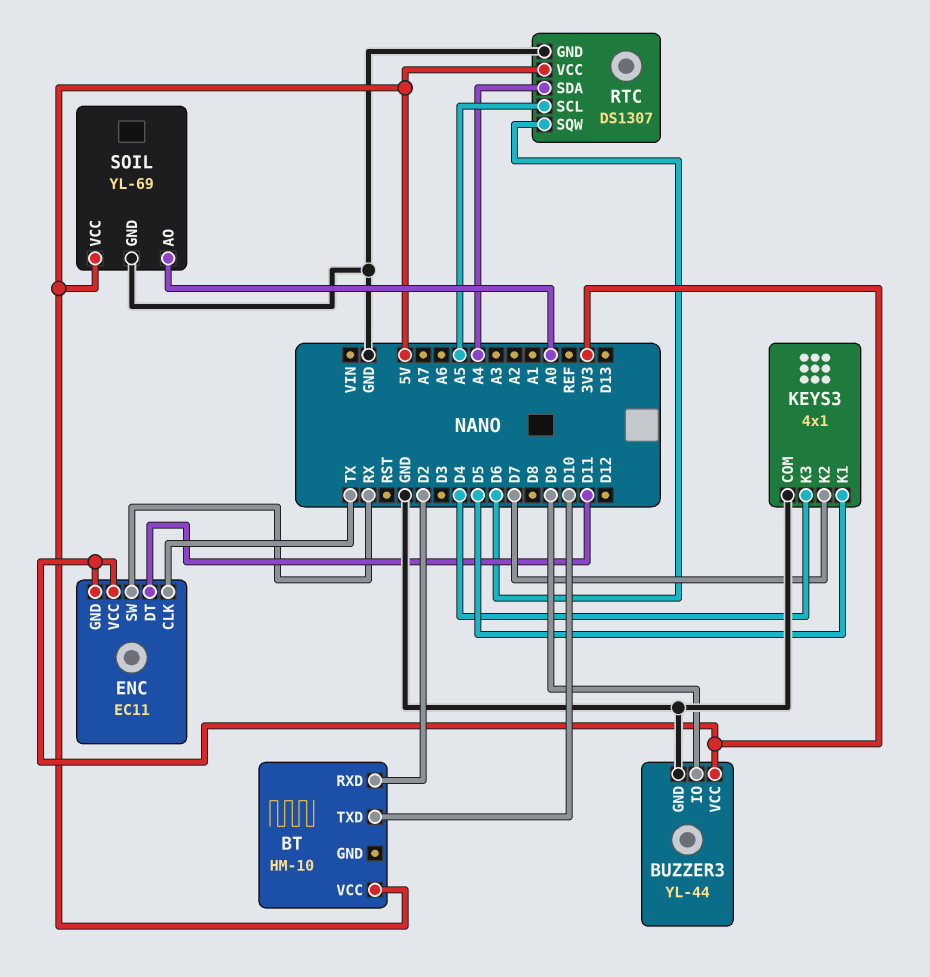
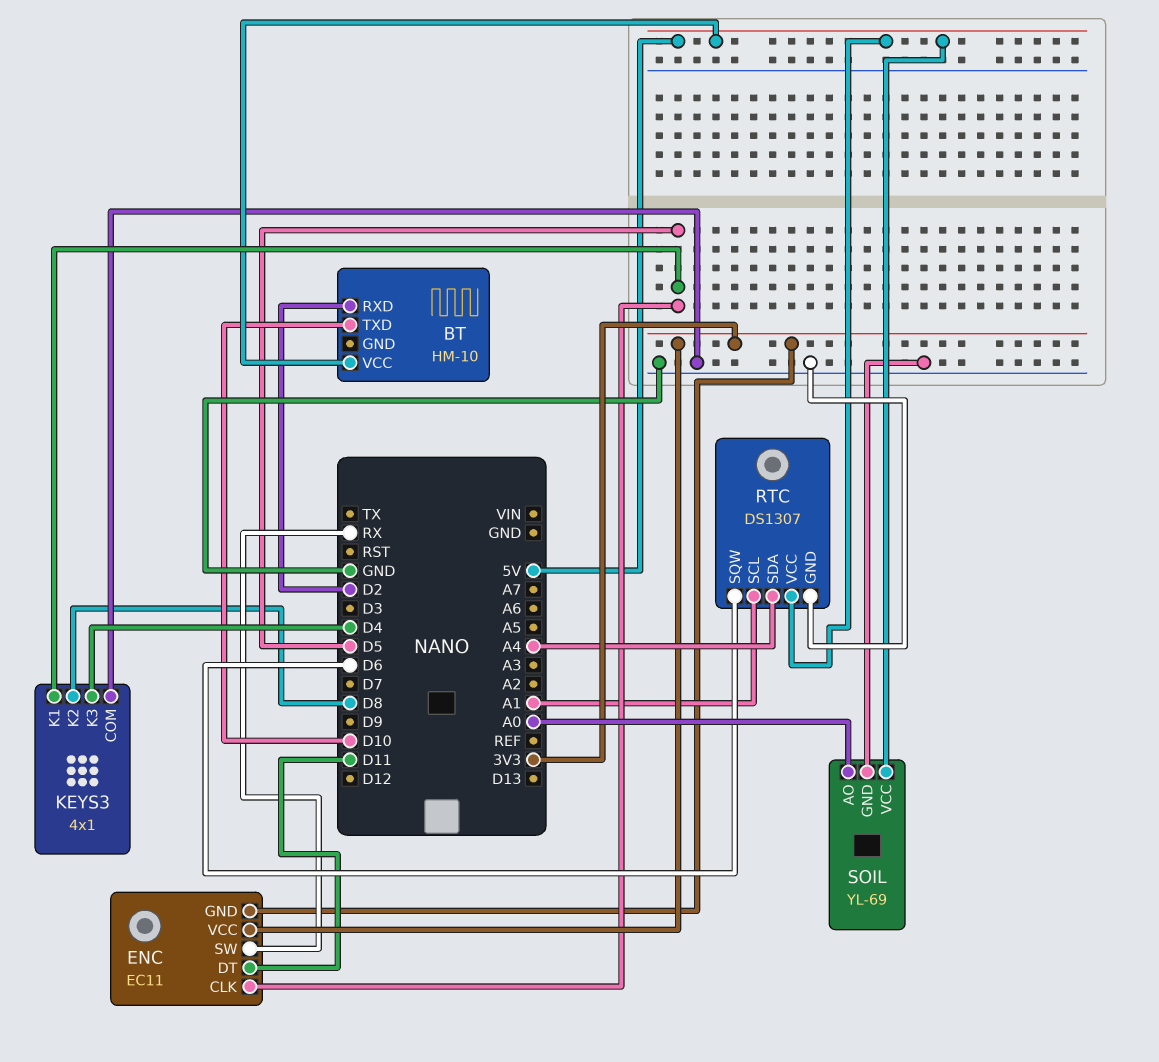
BUZZER3: YL-44 -> none
BUZZER3 pin GND: GND -> none
BUZZER3 pin IO: D9 -> none
BUZZER3 pin VCC: 3V3 -> none
ENC pin CLK: TX -> D5
KEYS3 pin K2: D7 -> D8
RTC pin SCL: A5 -> A1

